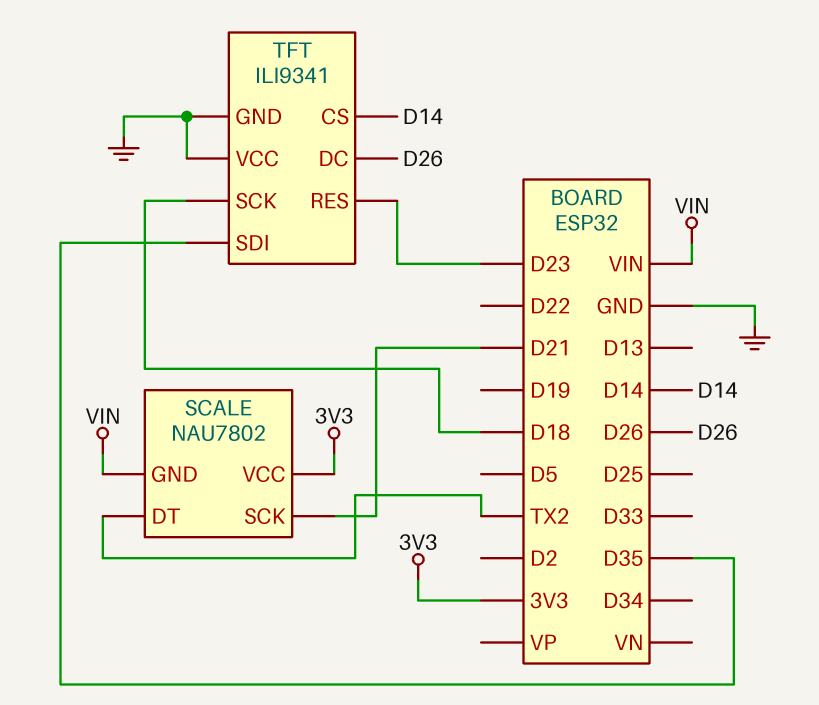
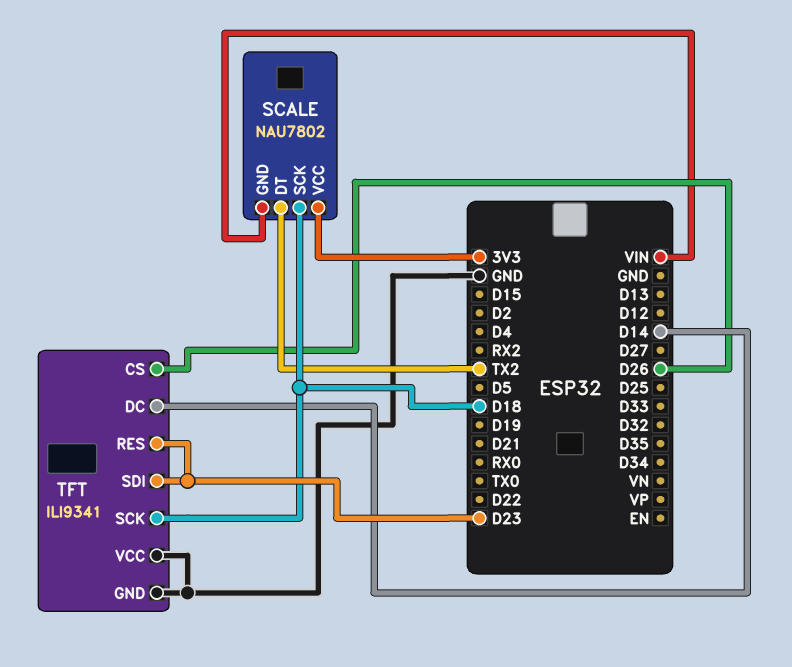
SCALE pin SCK: D21 -> D18
TFT pin CS: D14 -> D26
TFT pin DC: D26 -> D14
TFT pin SDI: D35 -> D23

